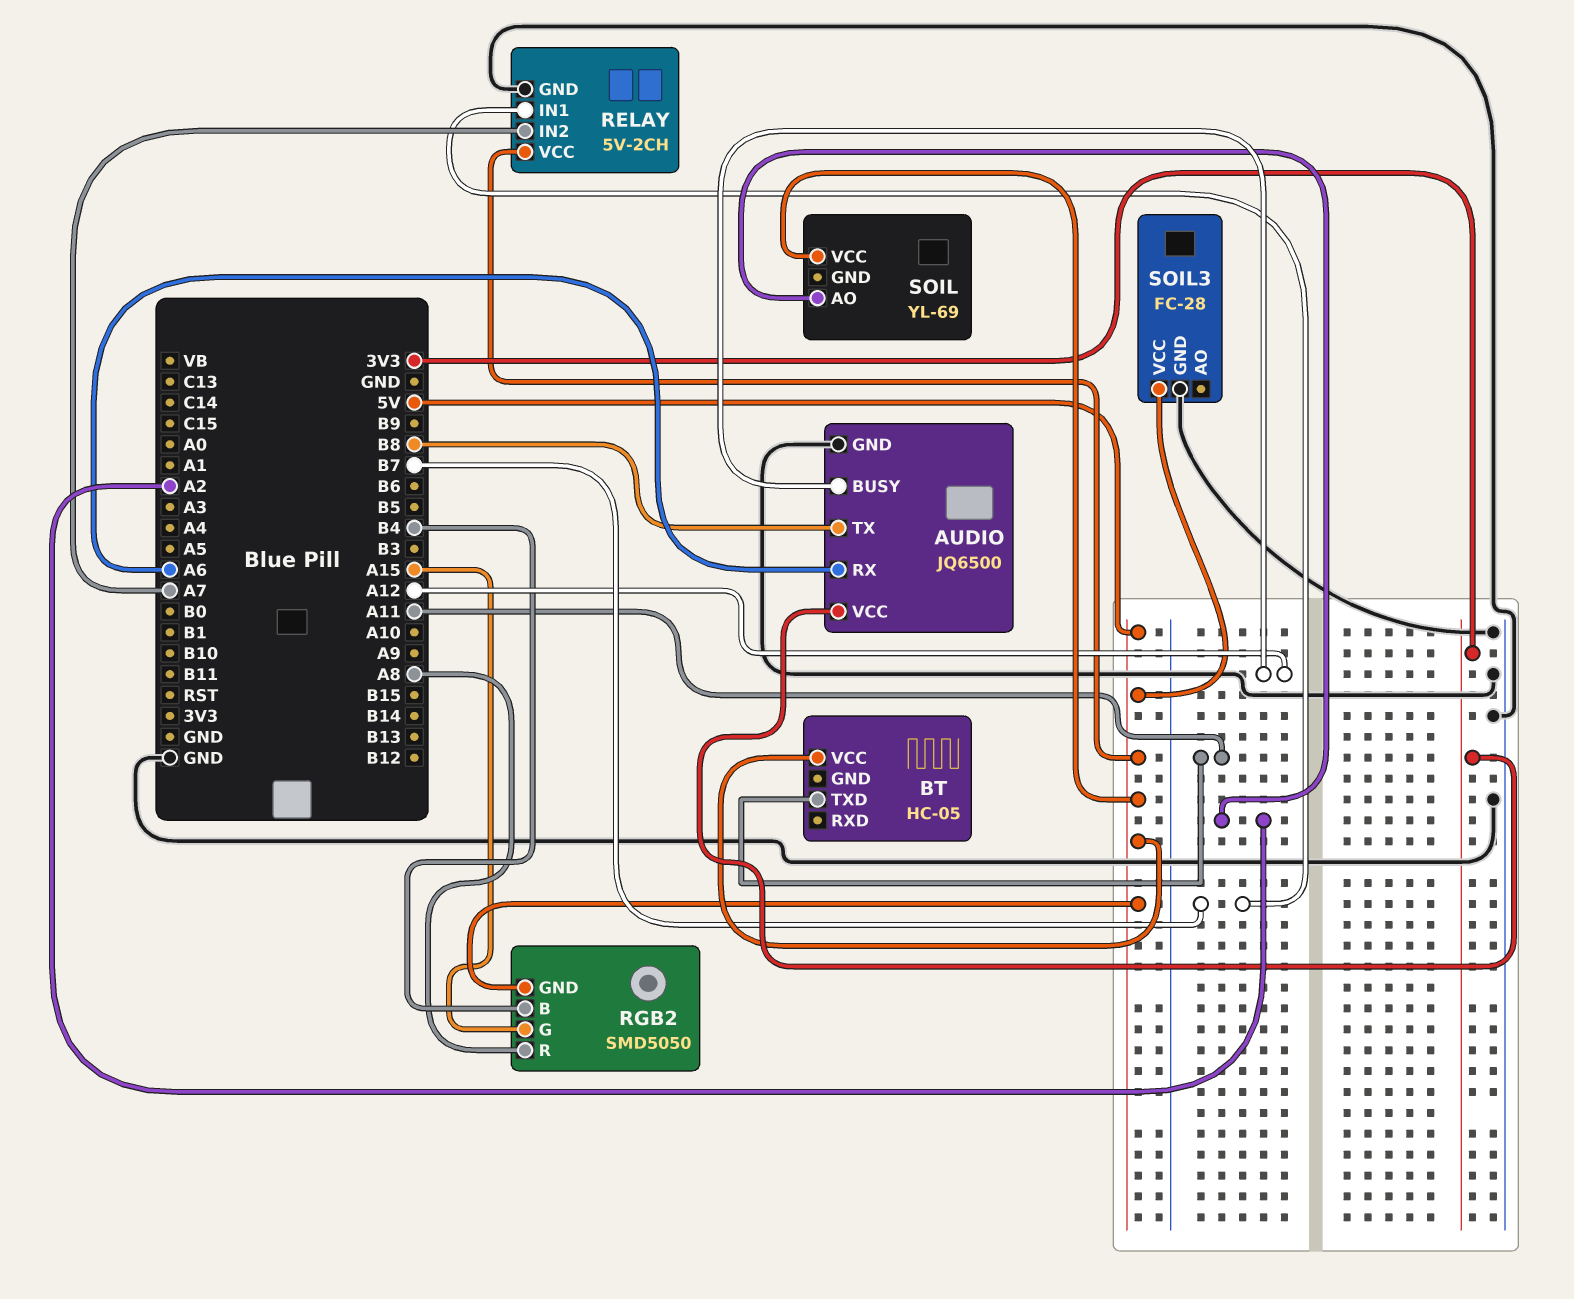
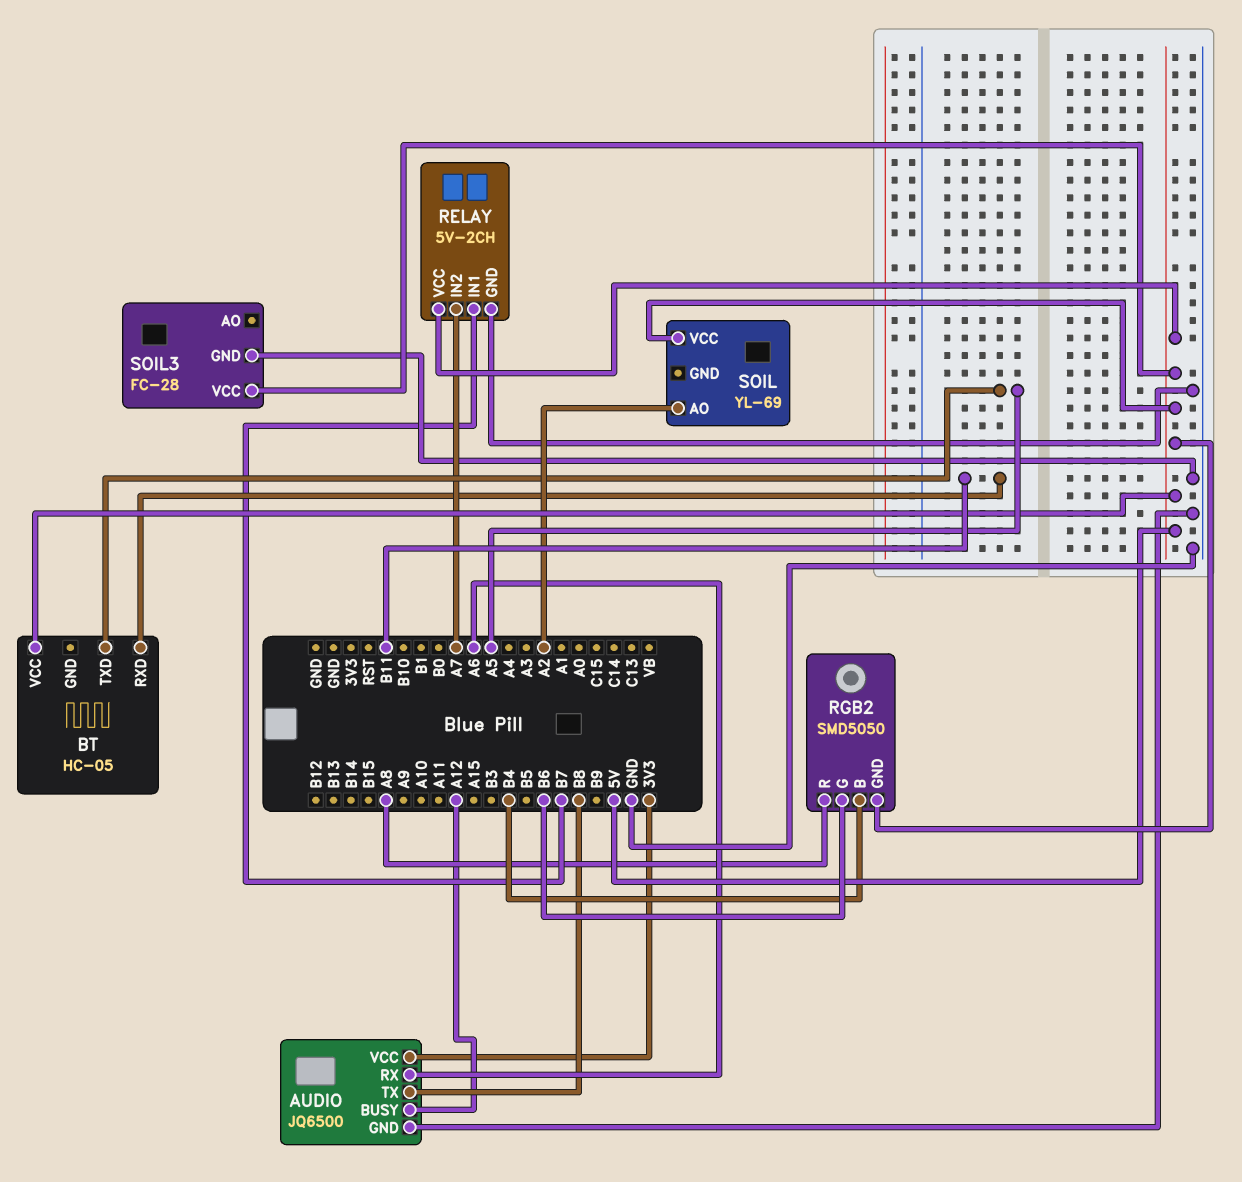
BT pin RXD: none -> B11
BT pin TXD: A11 -> A5
RGB2 pin G: A15 -> B6

